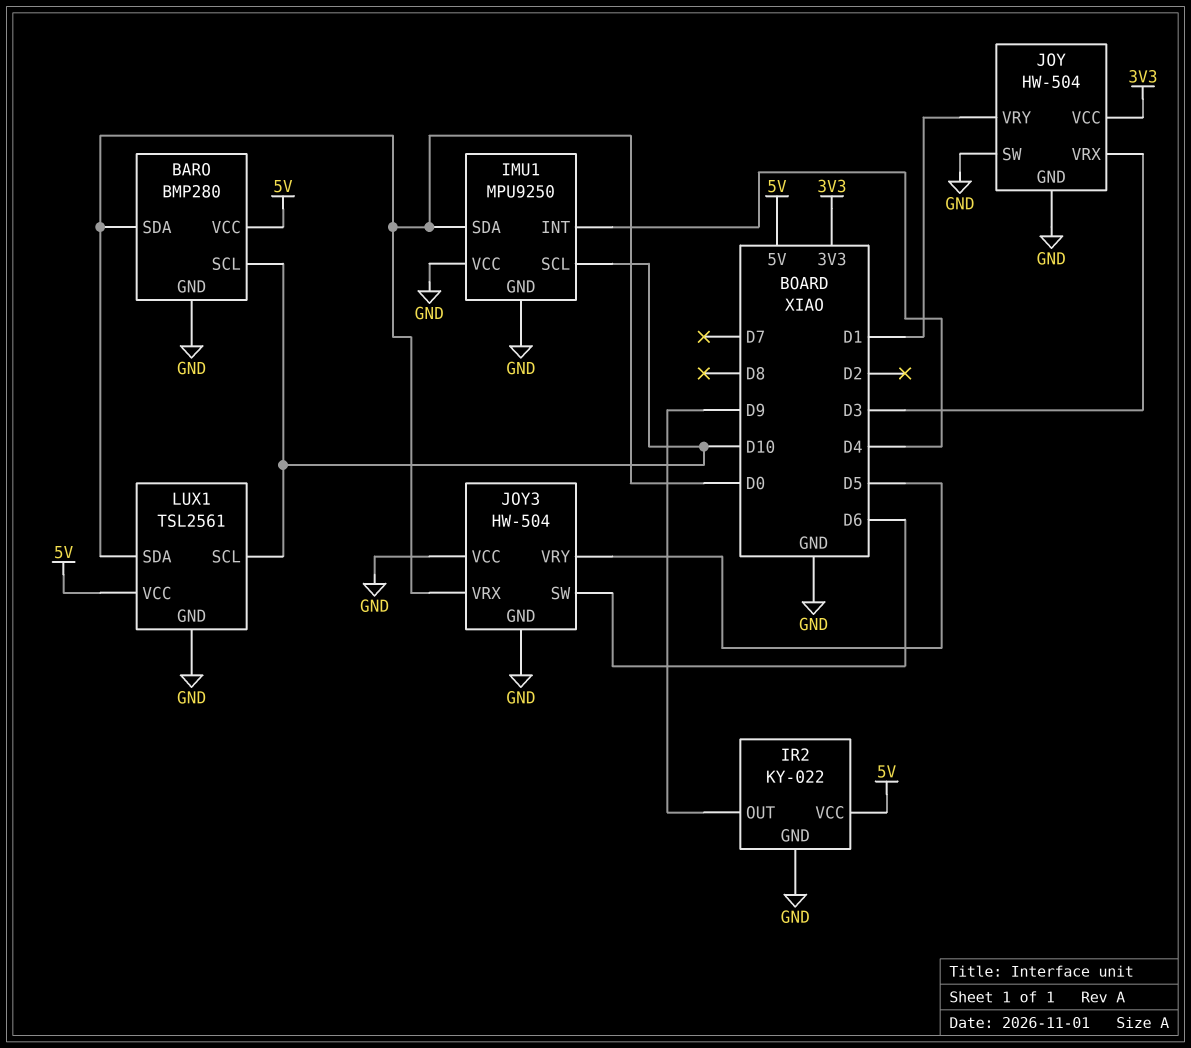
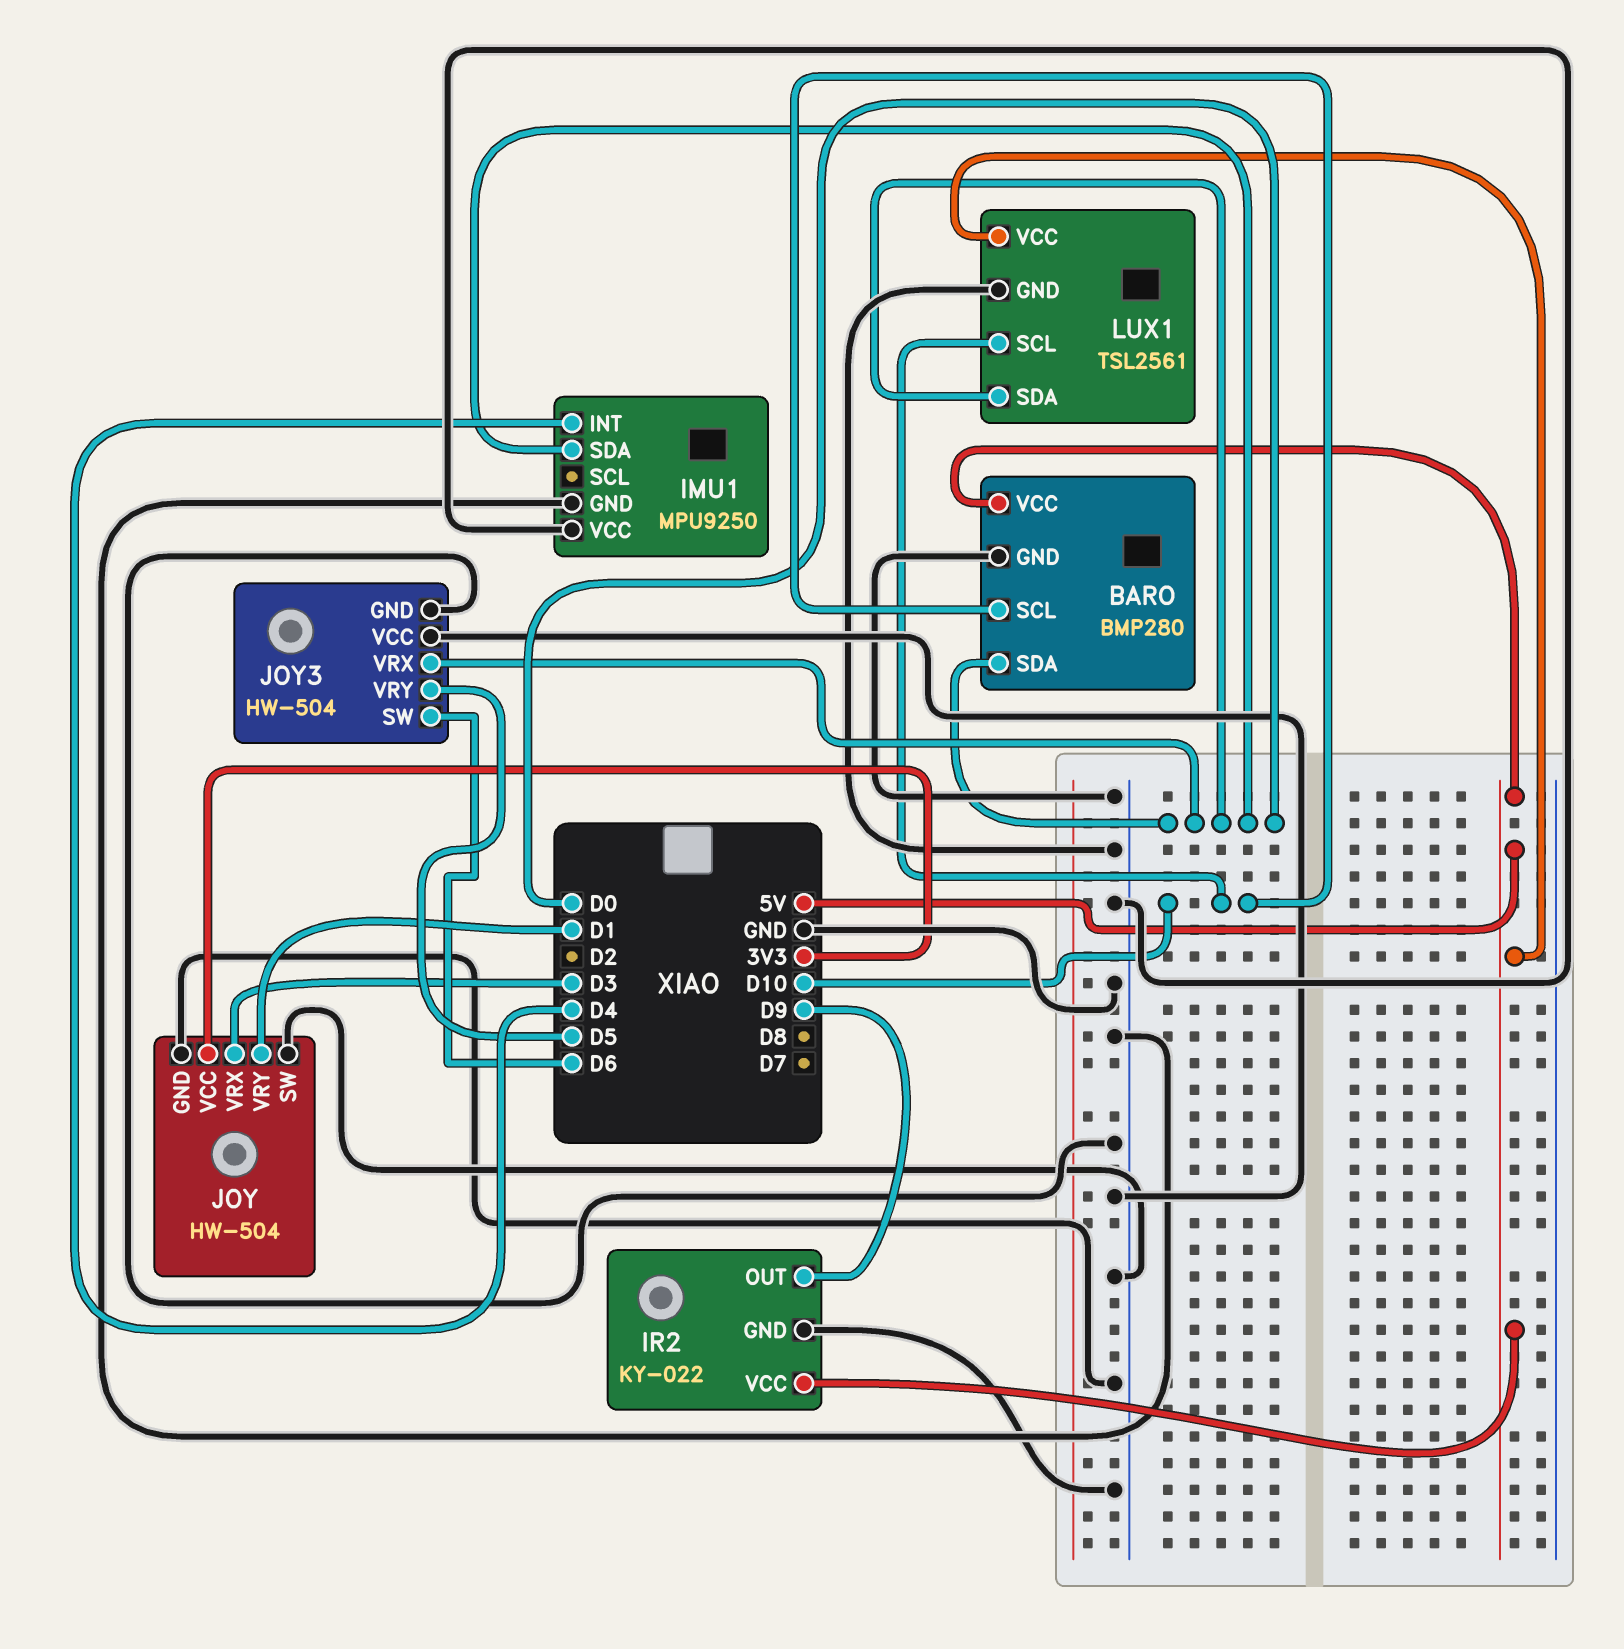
IMU1 pin SCL: D10 -> none

